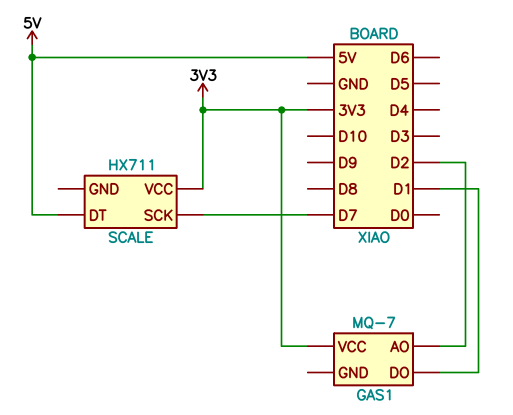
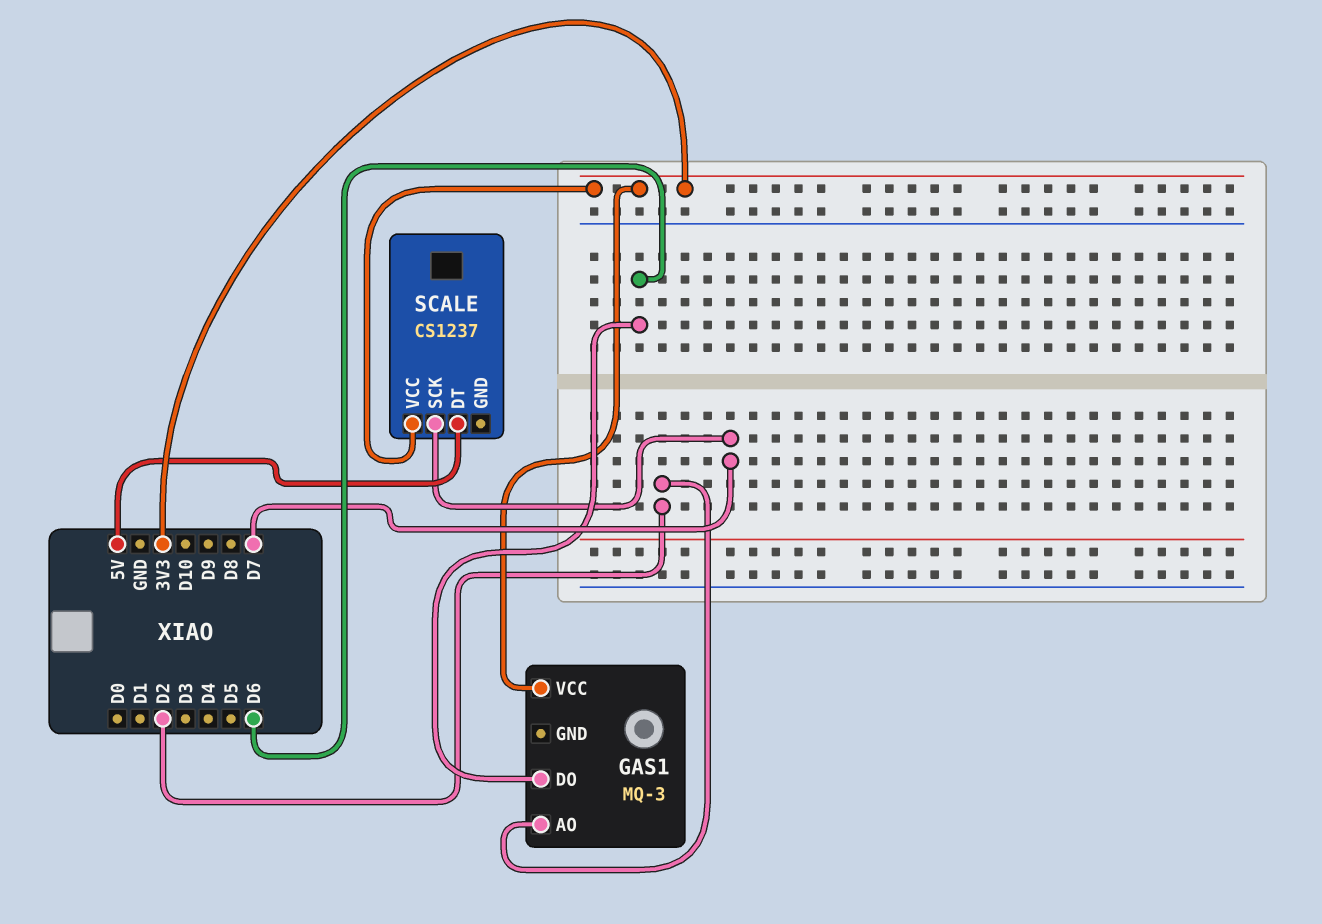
GAS1: MQ-7 -> MQ-3
GAS1 pin DO: D1 -> D6
SCALE: HX711 -> CS1237

